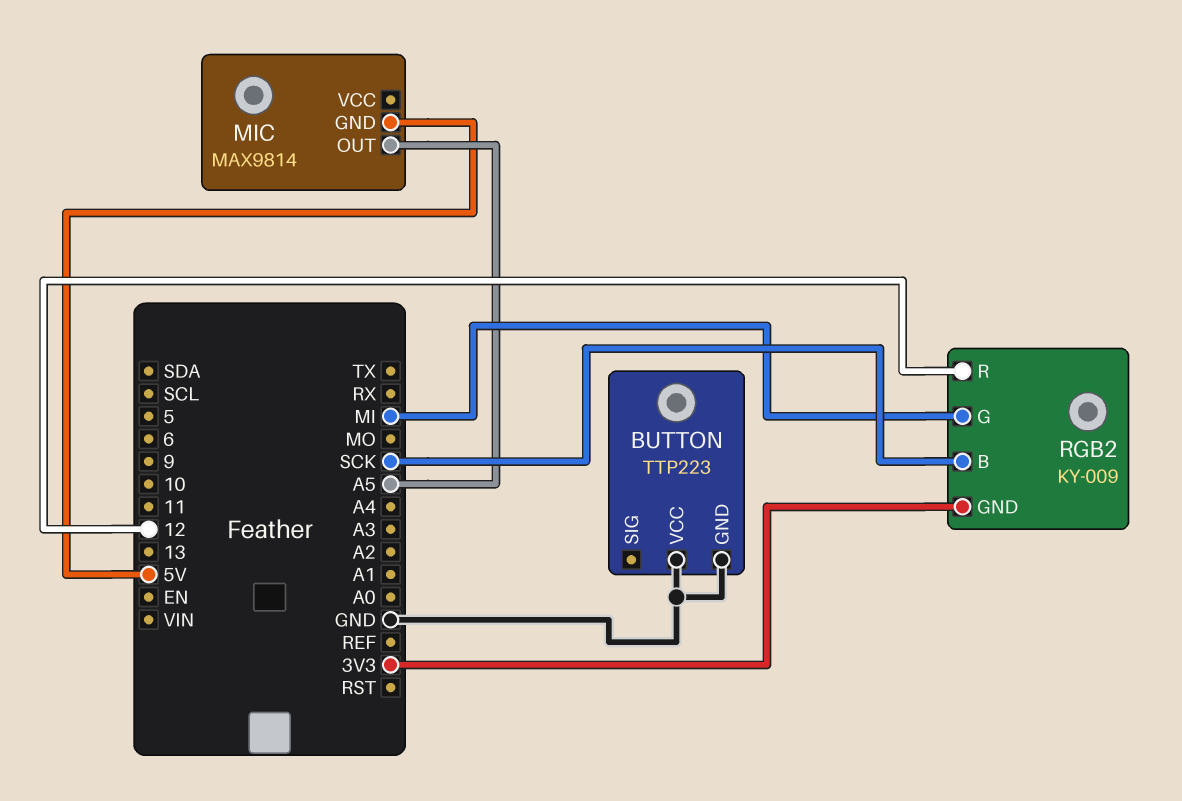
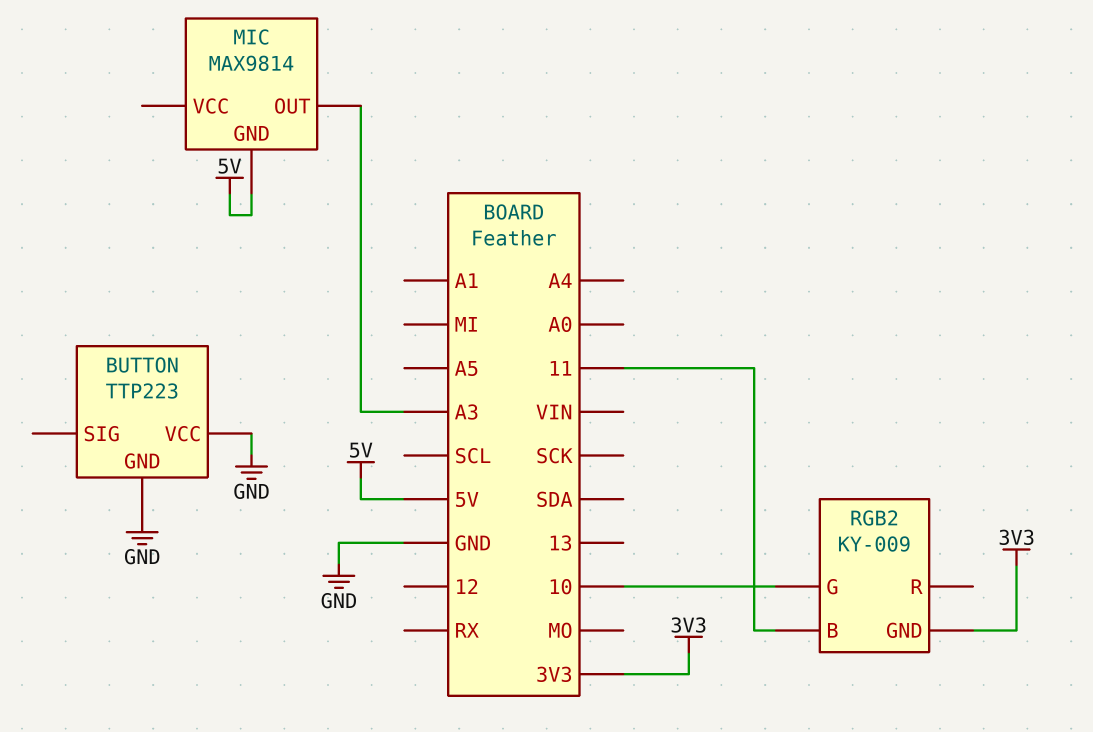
MIC pin OUT: A5 -> A3
RGB2 pin B: SCK -> 11
RGB2 pin G: MI -> 10
RGB2 pin R: 12 -> none

